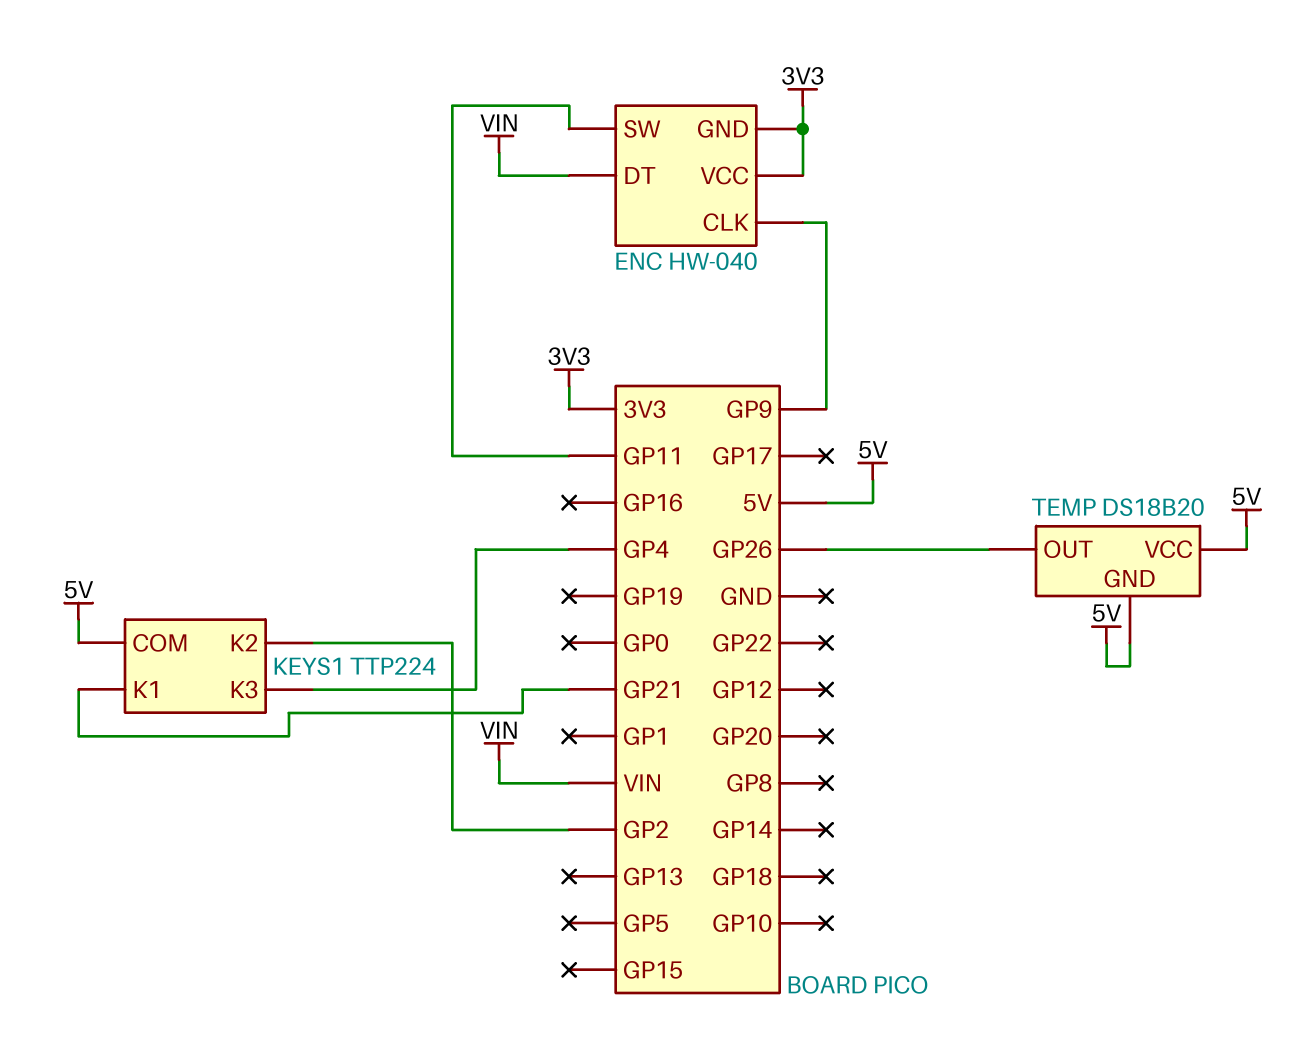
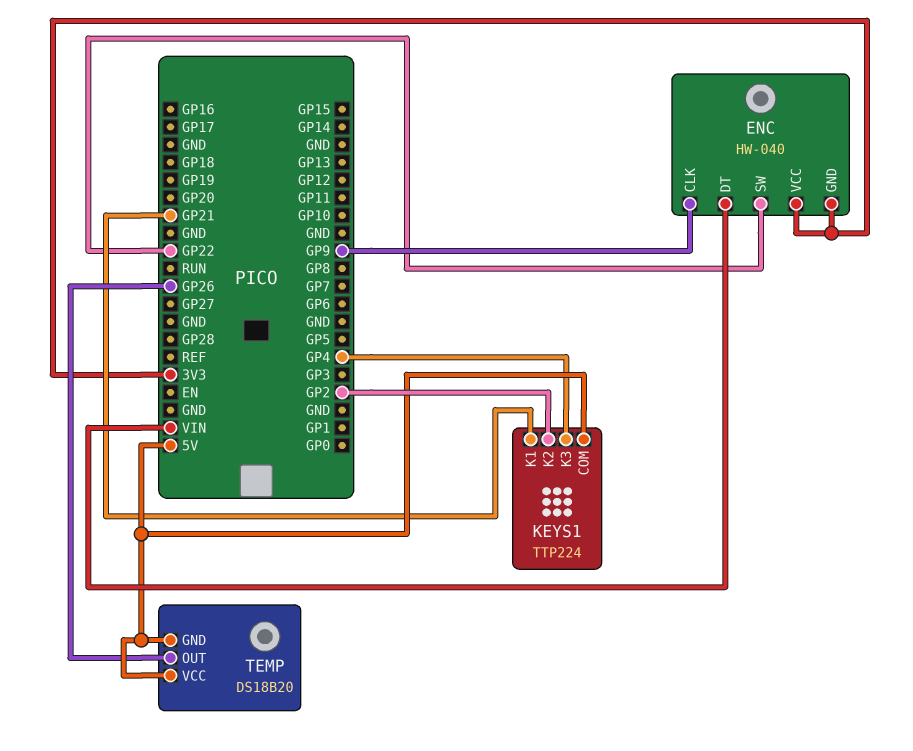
ENC pin SW: GP11 -> GP22

